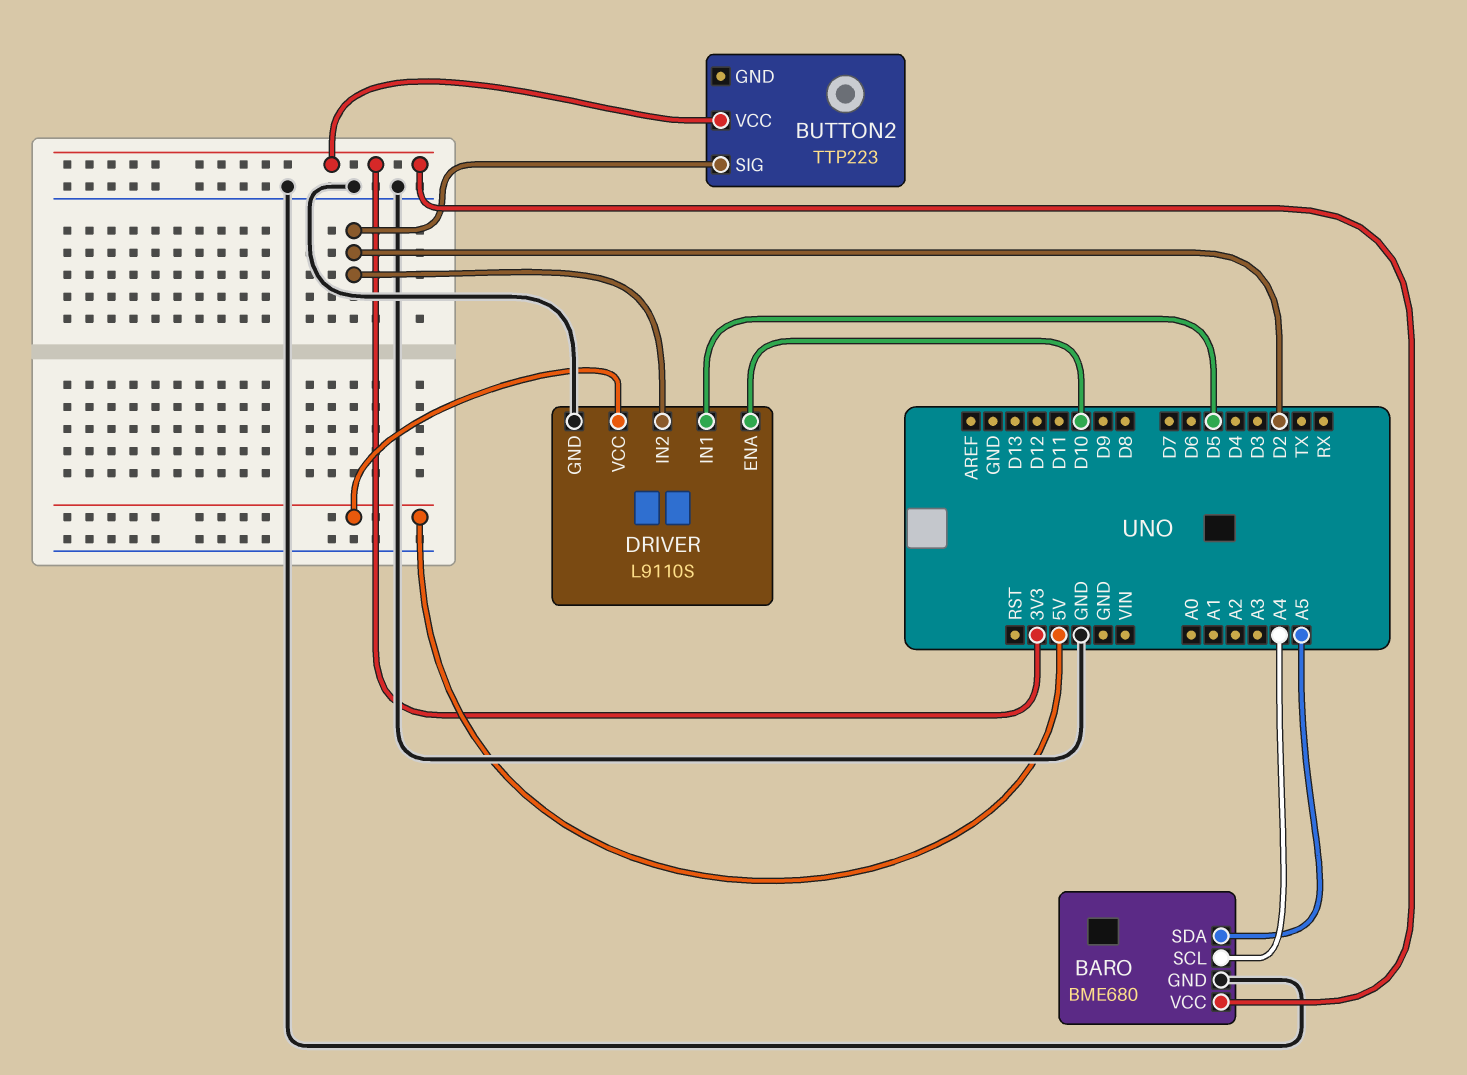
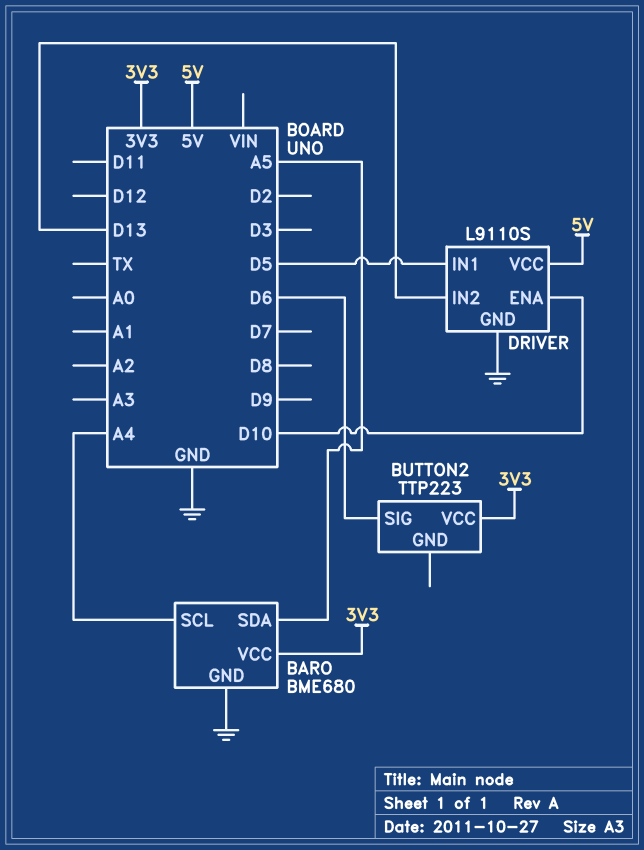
BUTTON2 pin SIG: D2 -> D6
DRIVER pin IN2: D2 -> D13

